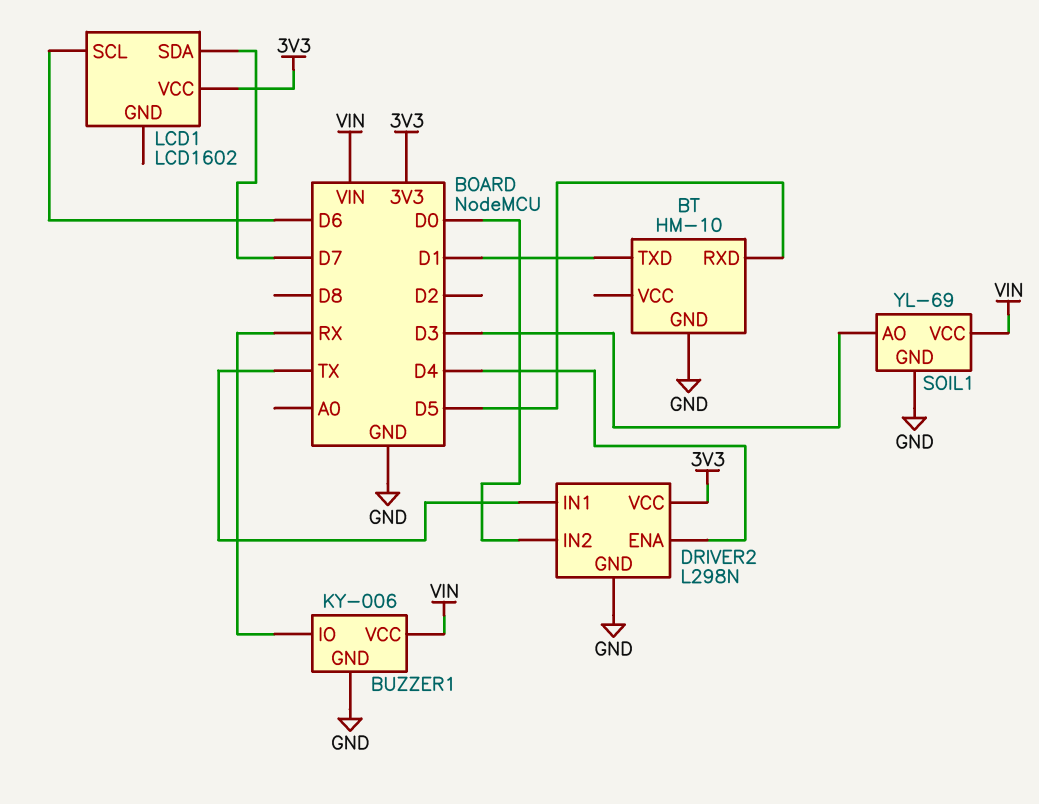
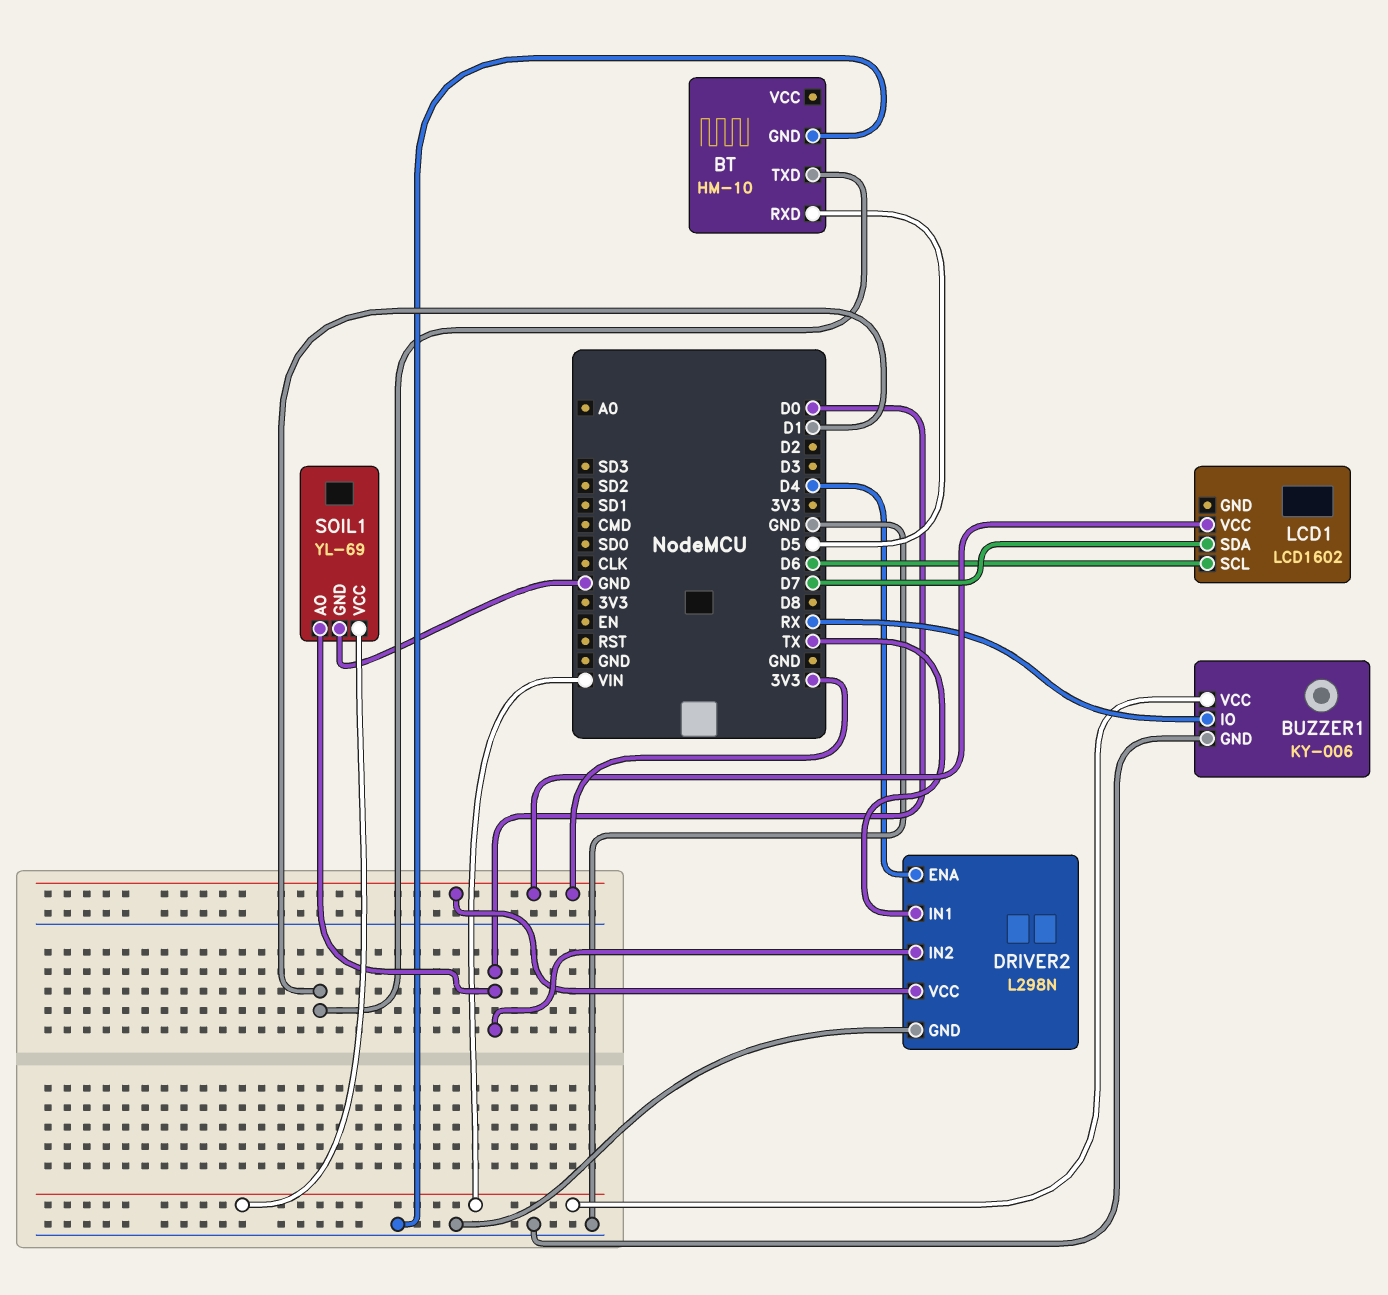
SOIL1 pin AO: D3 -> D0

